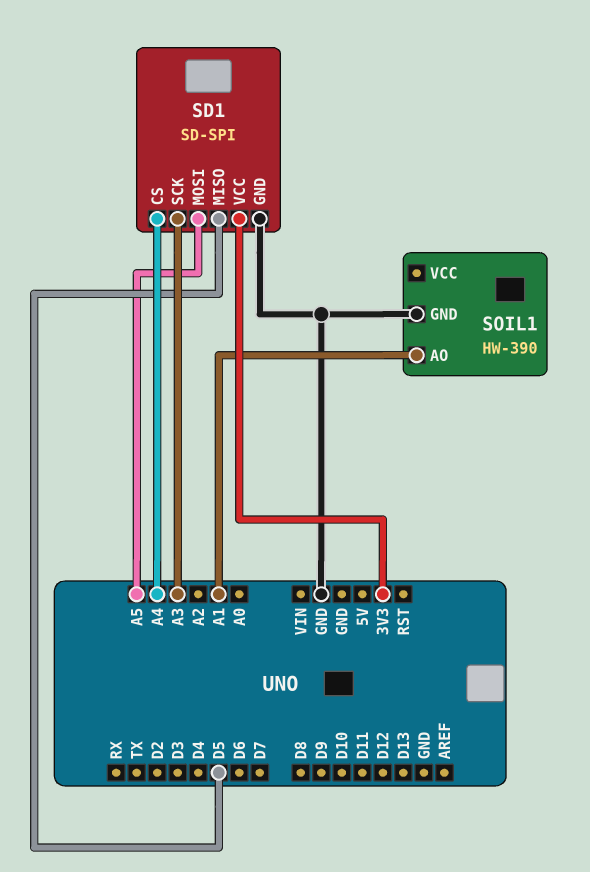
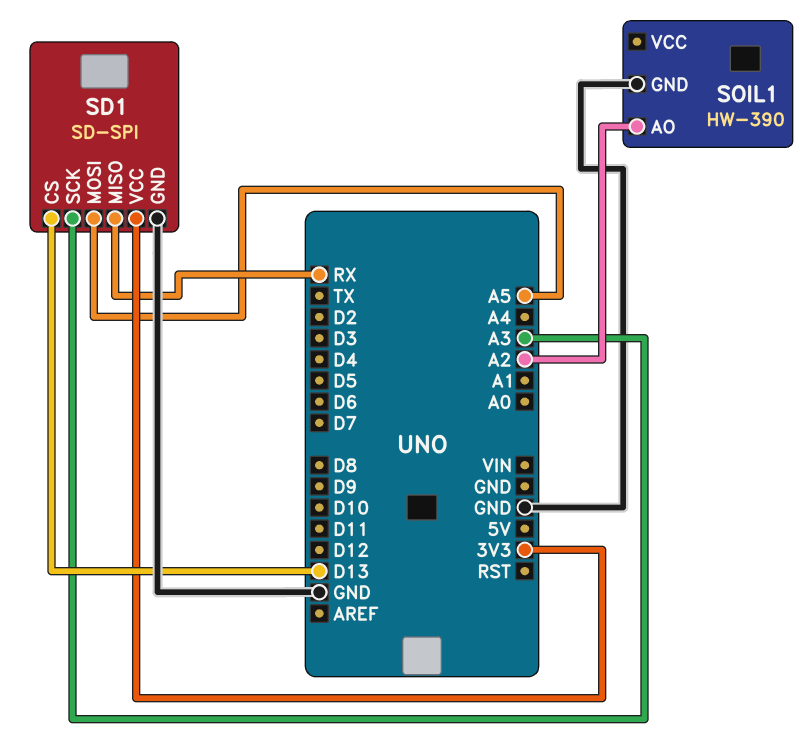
SD1 pin CS: A4 -> D13
SD1 pin MISO: D5 -> RX
SOIL1 pin AO: A1 -> A2

